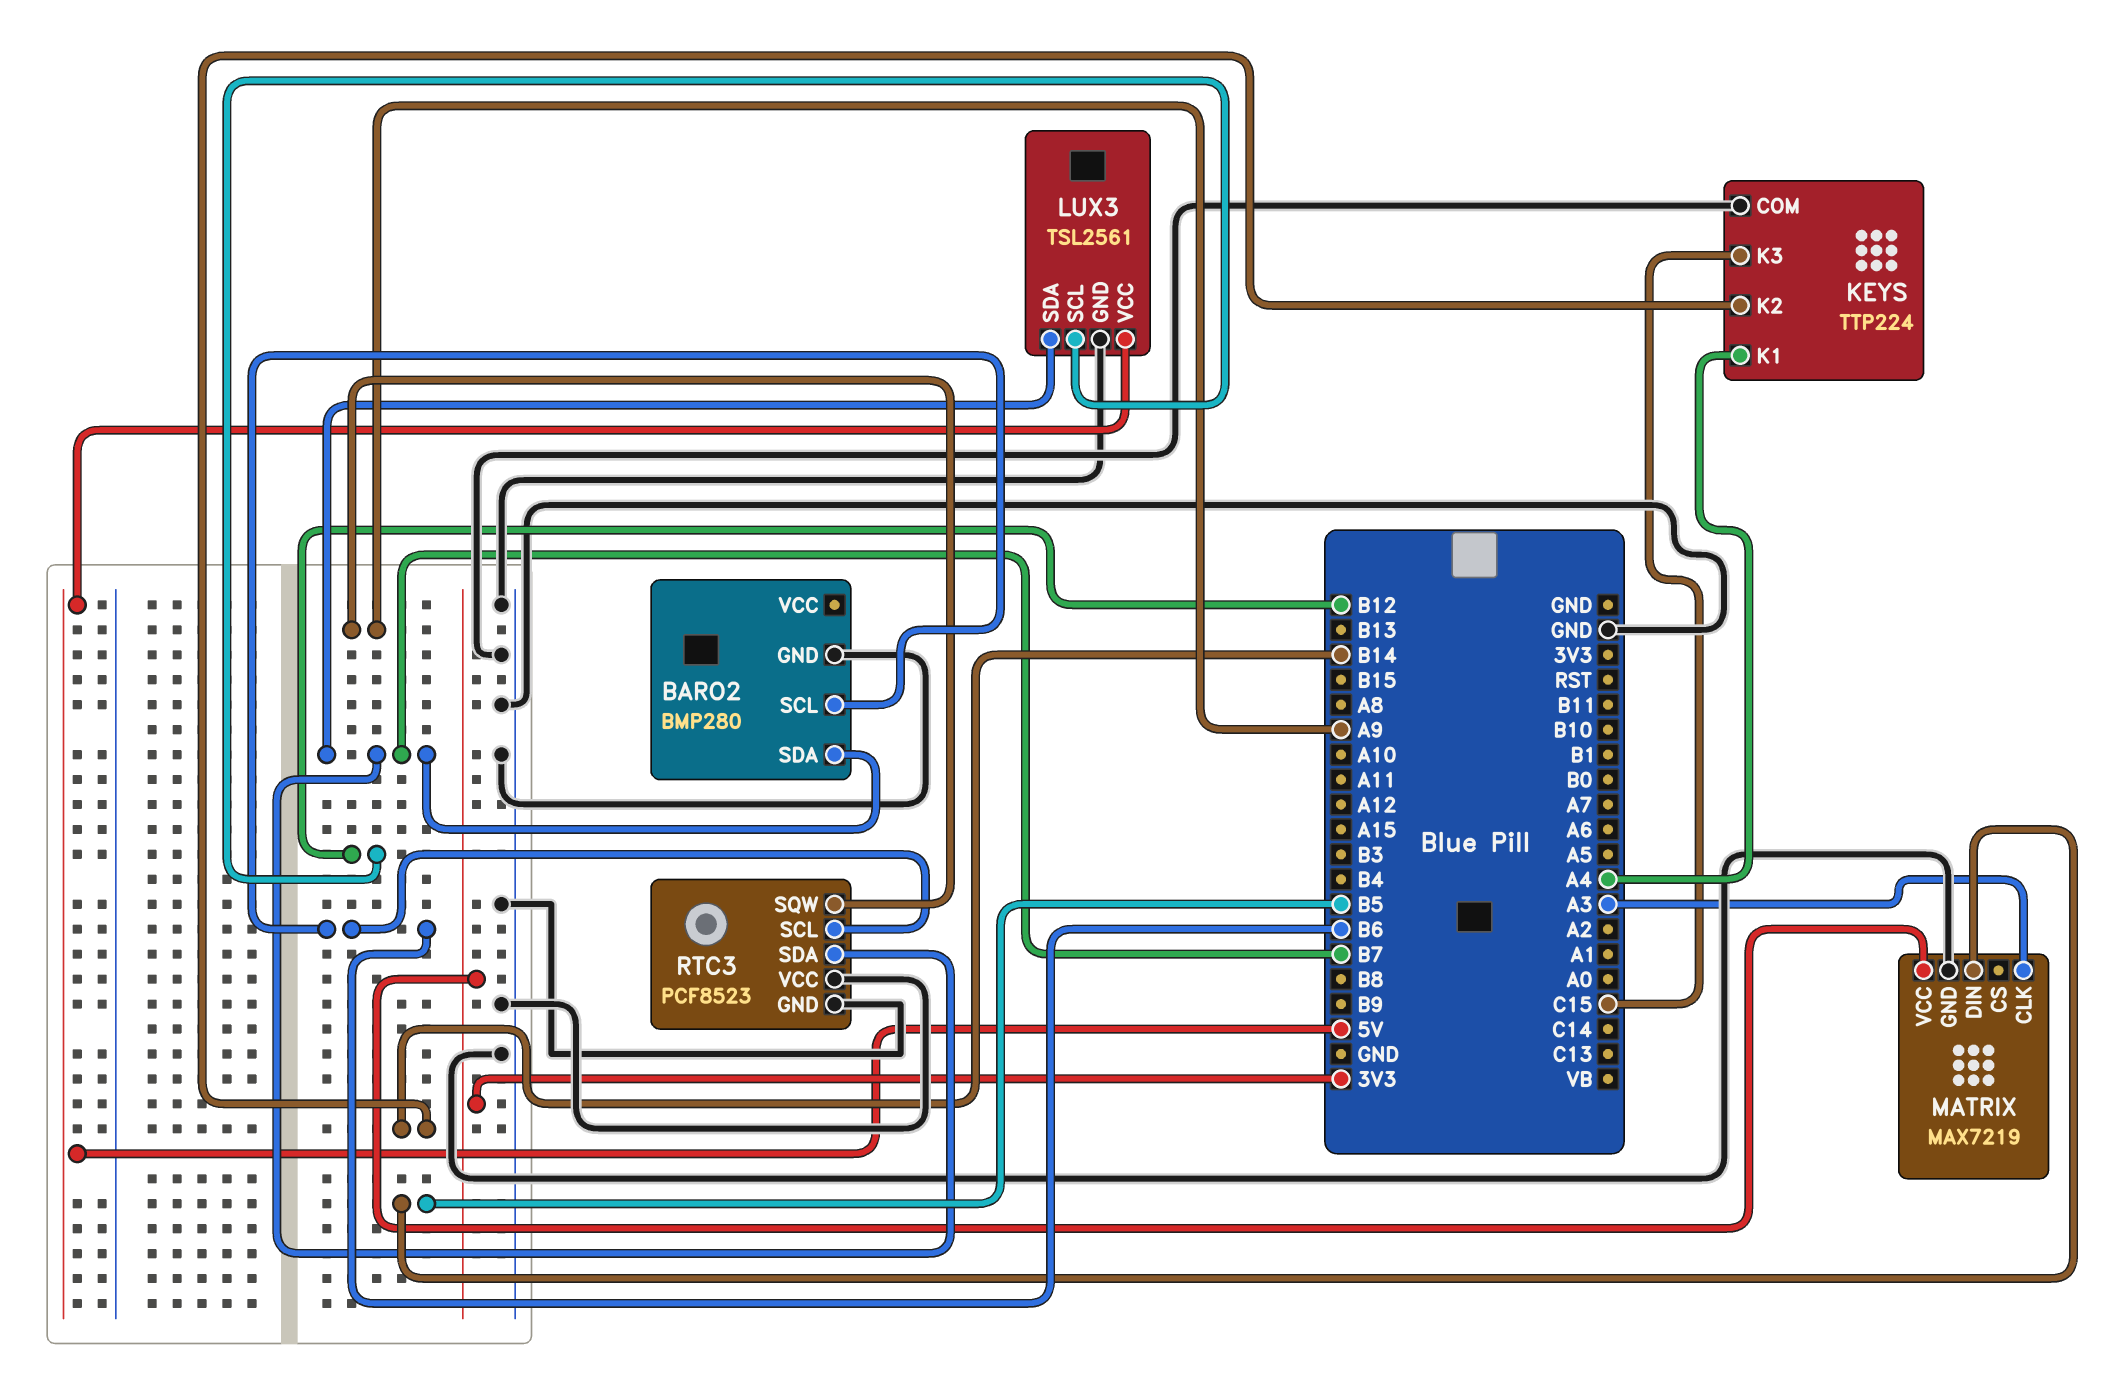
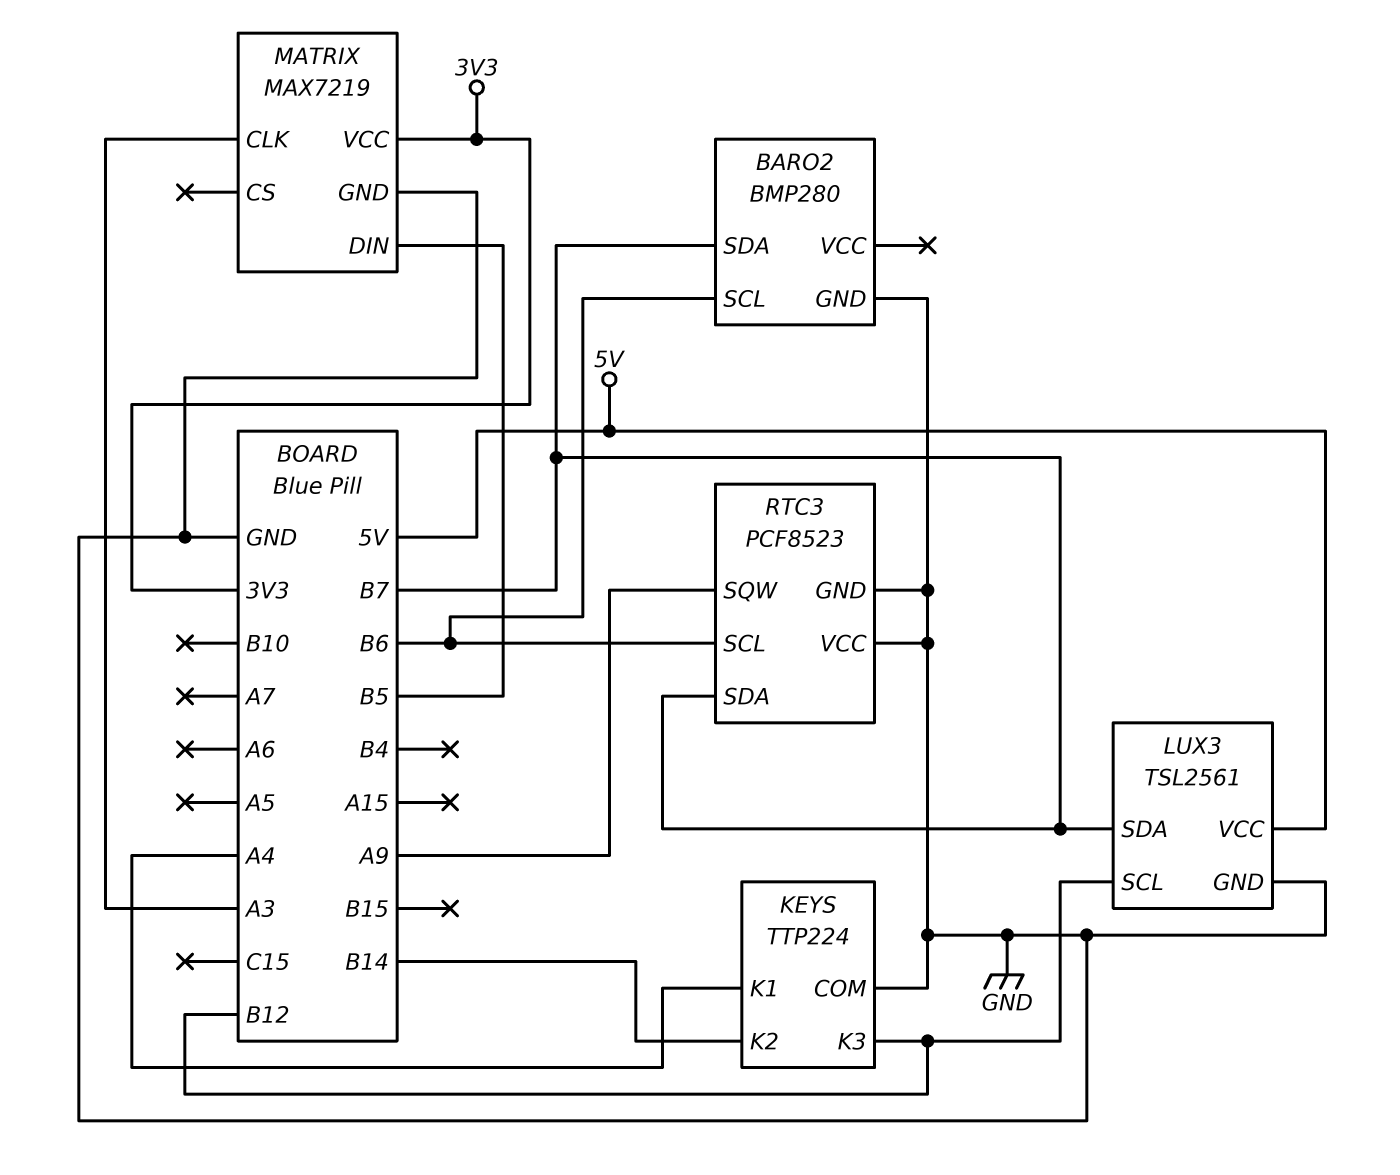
KEYS pin K3: C15 -> B12

